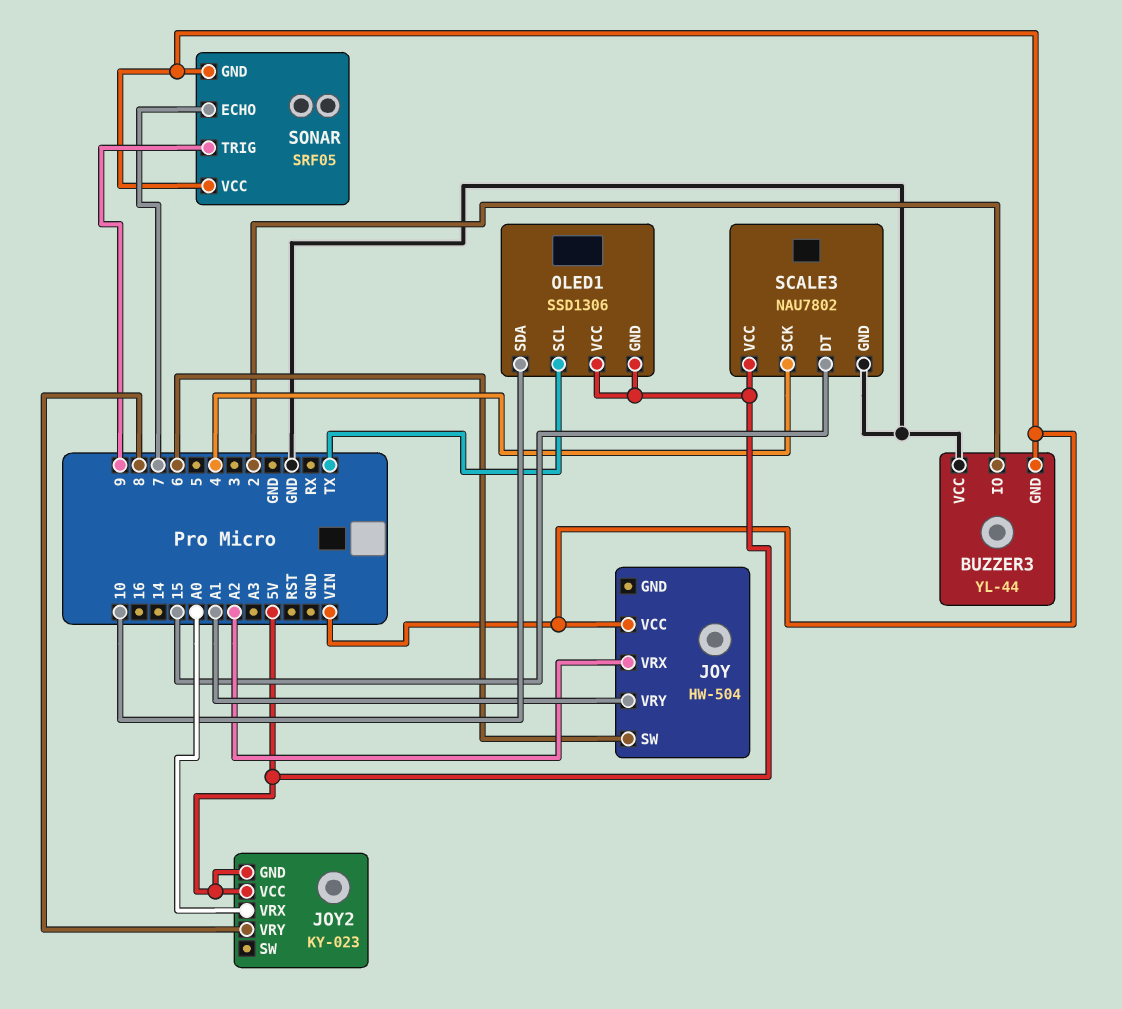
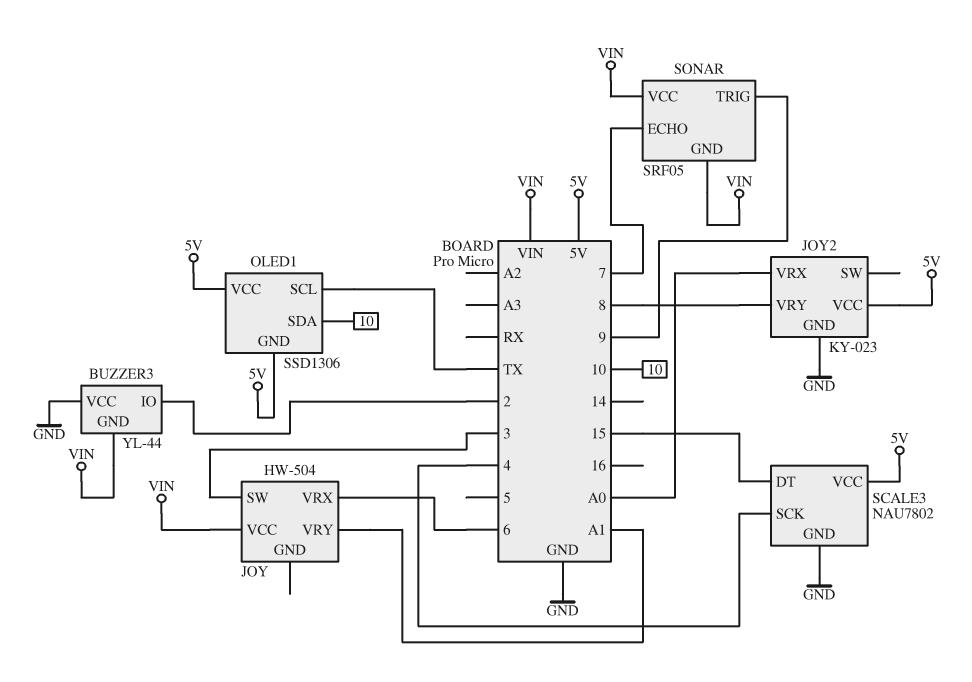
JOY pin SW: 6 -> 3
JOY pin VRX: A2 -> 6
JOY2 pin GND: 5V -> GND

